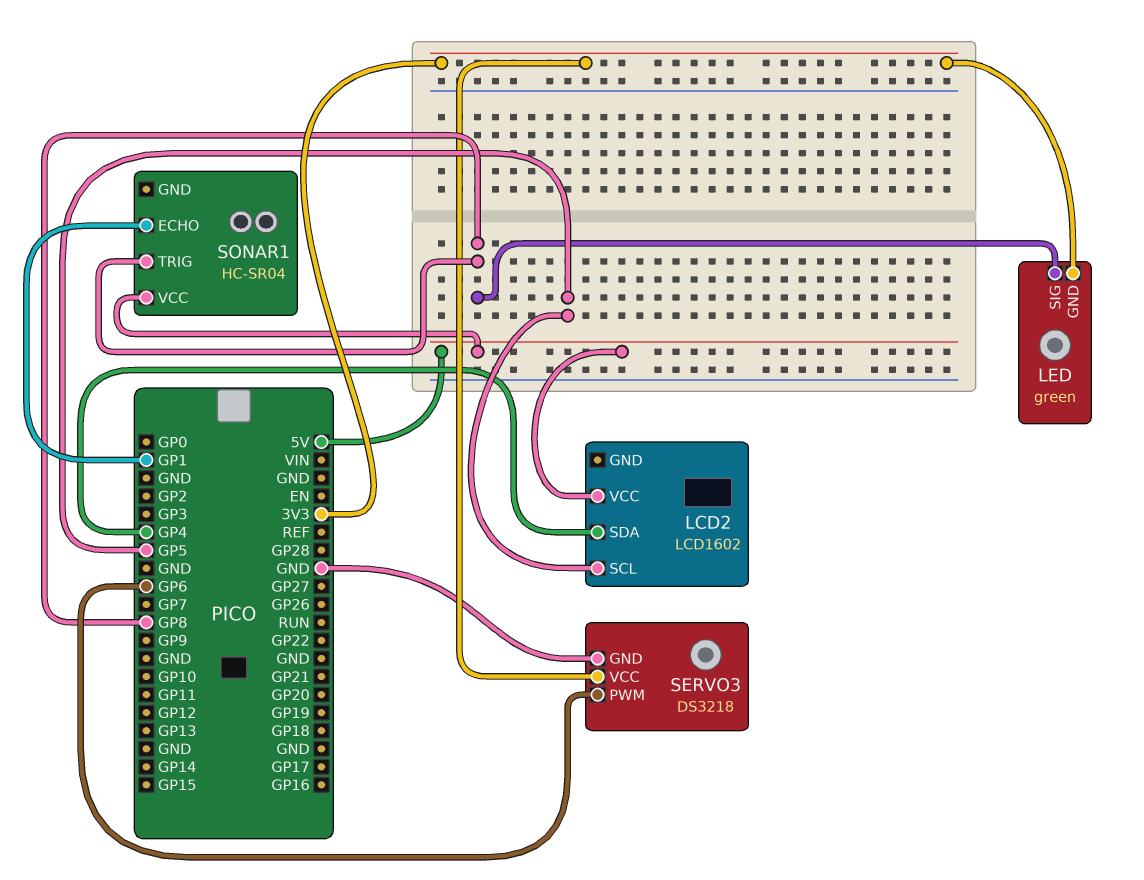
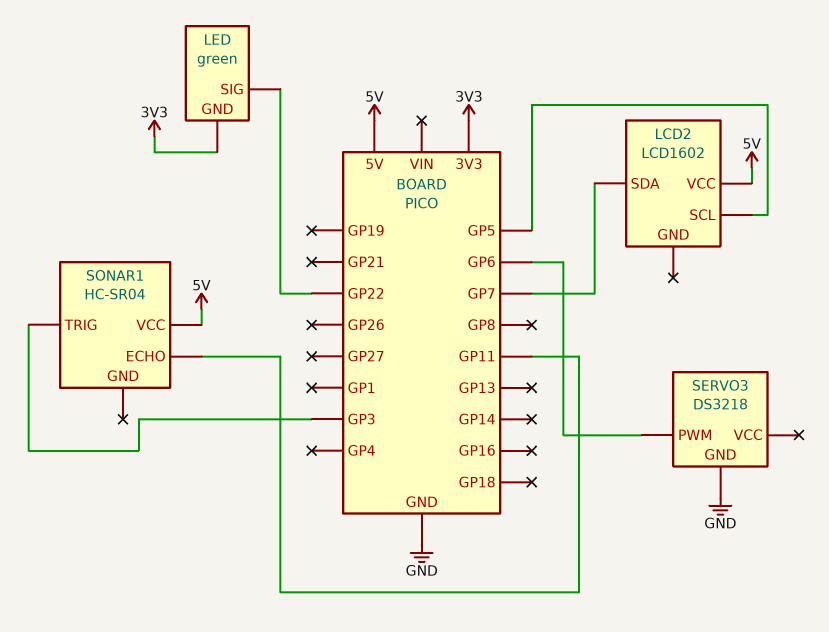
LCD2 pin SDA: GP4 -> GP7
LED pin SIG: GP8 -> GP22
SERVO3 pin VCC: 3V3 -> none
SONAR1 pin ECHO: GP1 -> GP11
SONAR1 pin TRIG: GP8 -> GP3

